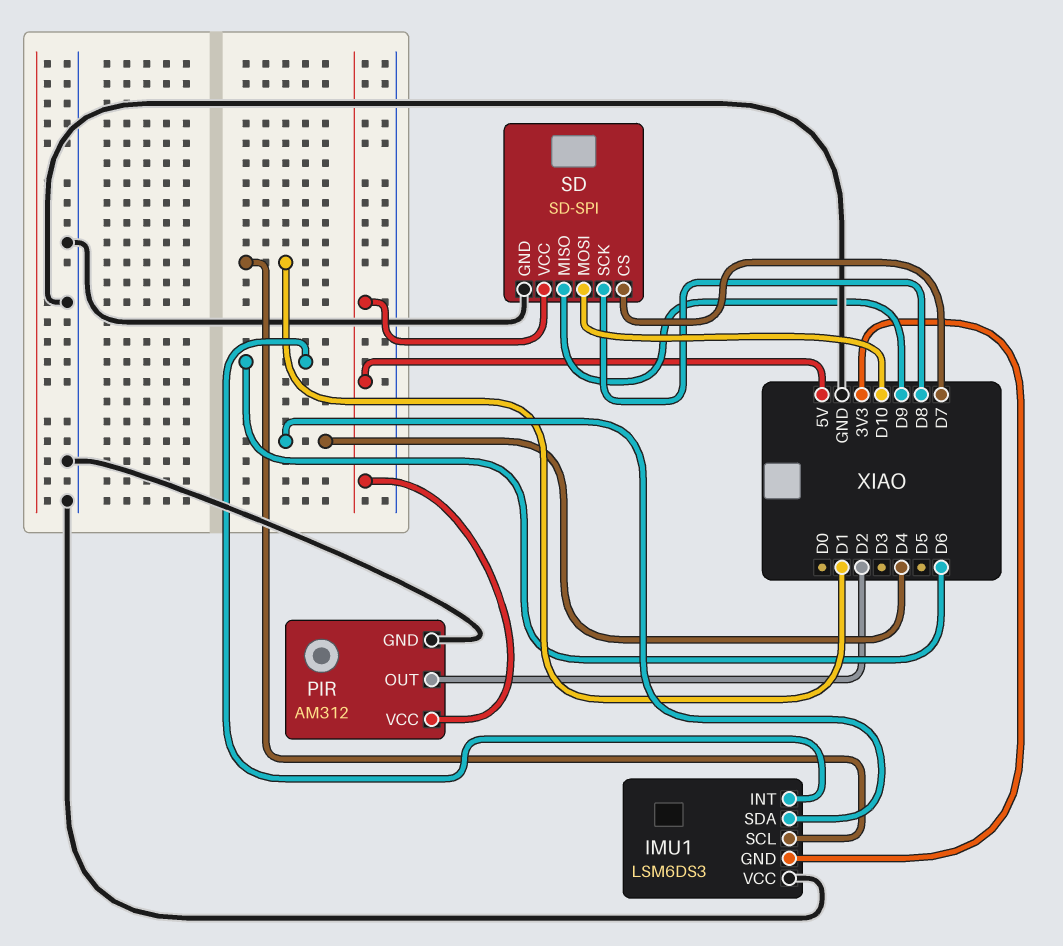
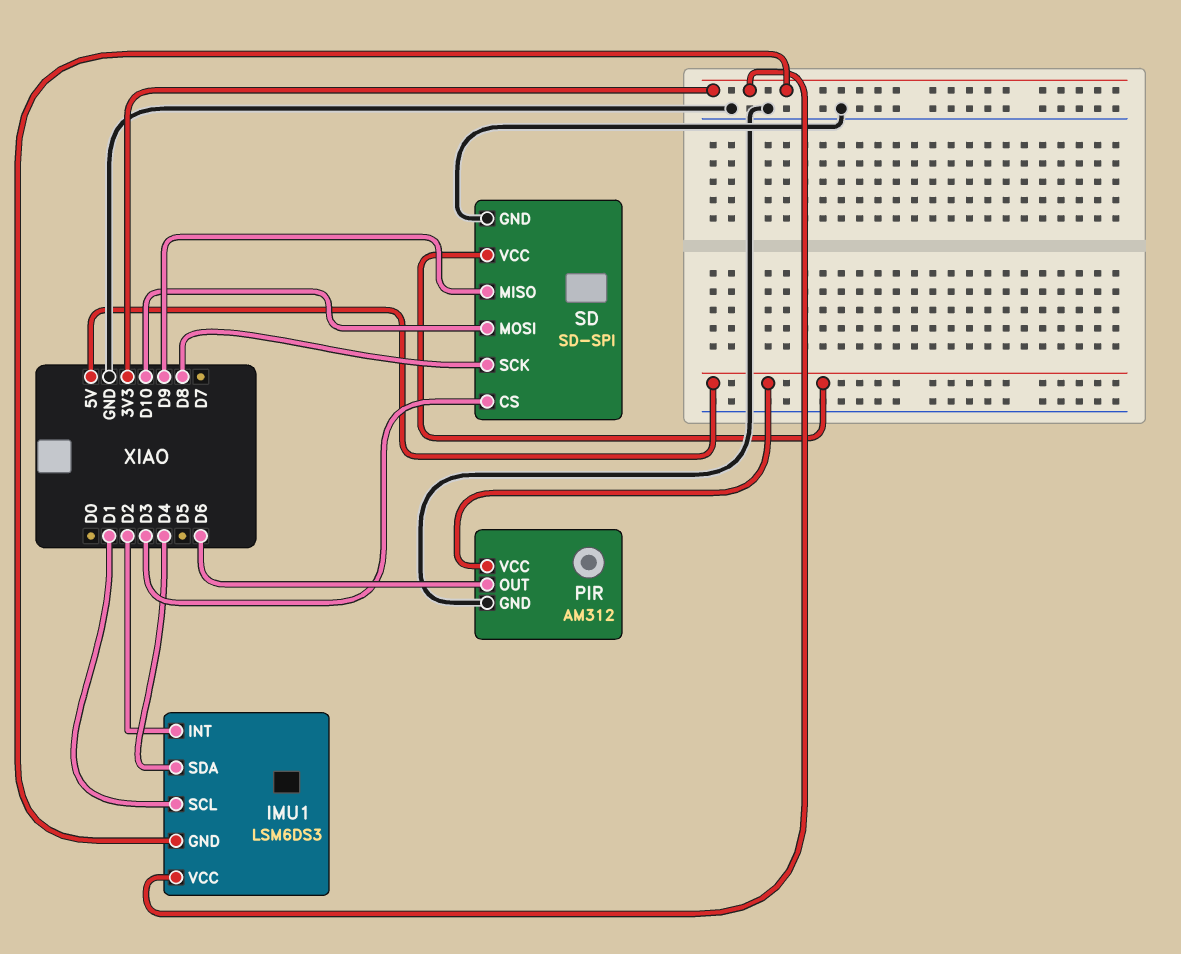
IMU1 pin INT: D6 -> D2
IMU1 pin VCC: GND -> 3V3
PIR pin OUT: D2 -> D6
SD pin CS: D7 -> D3

